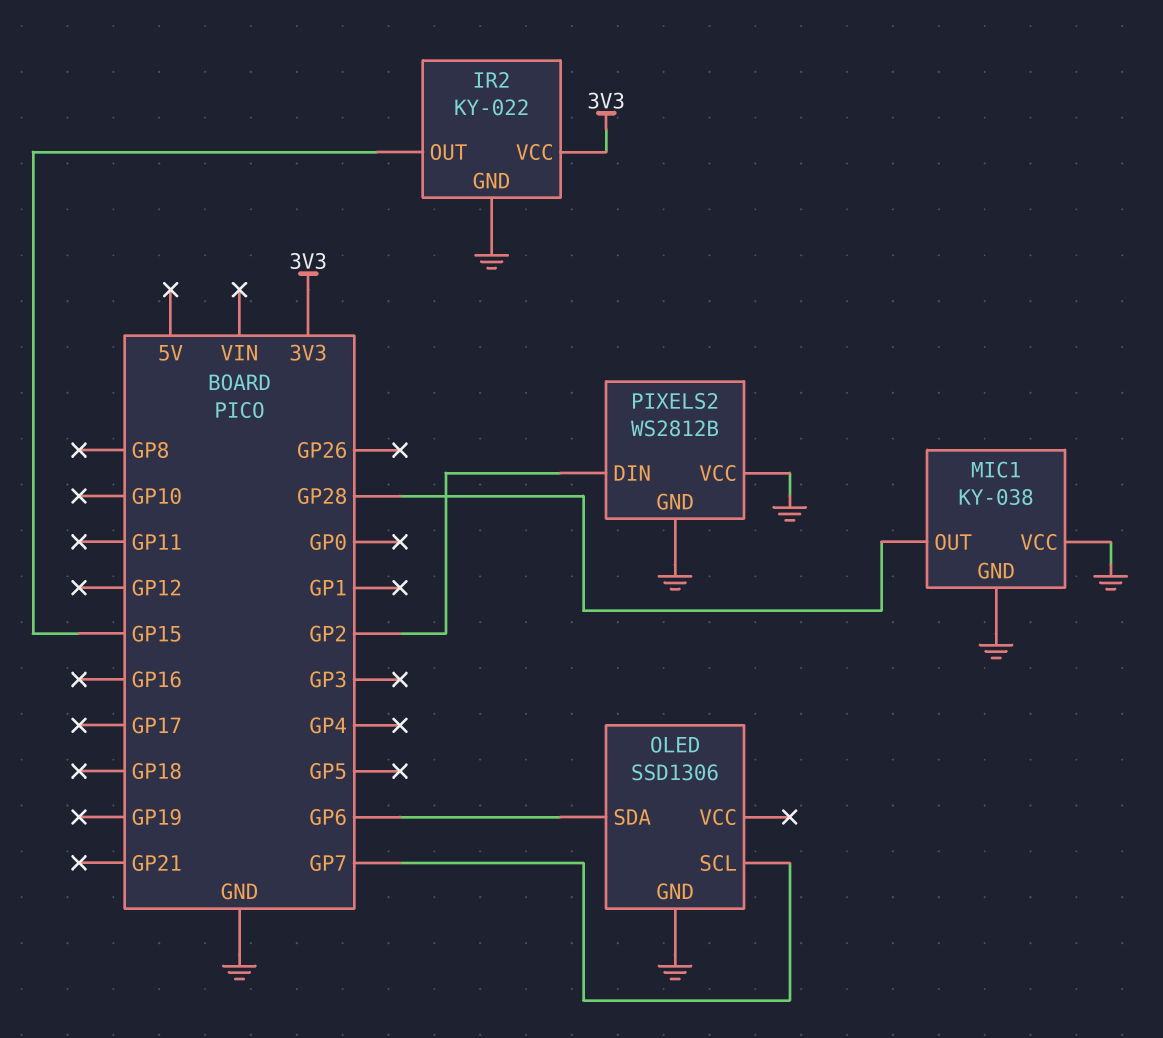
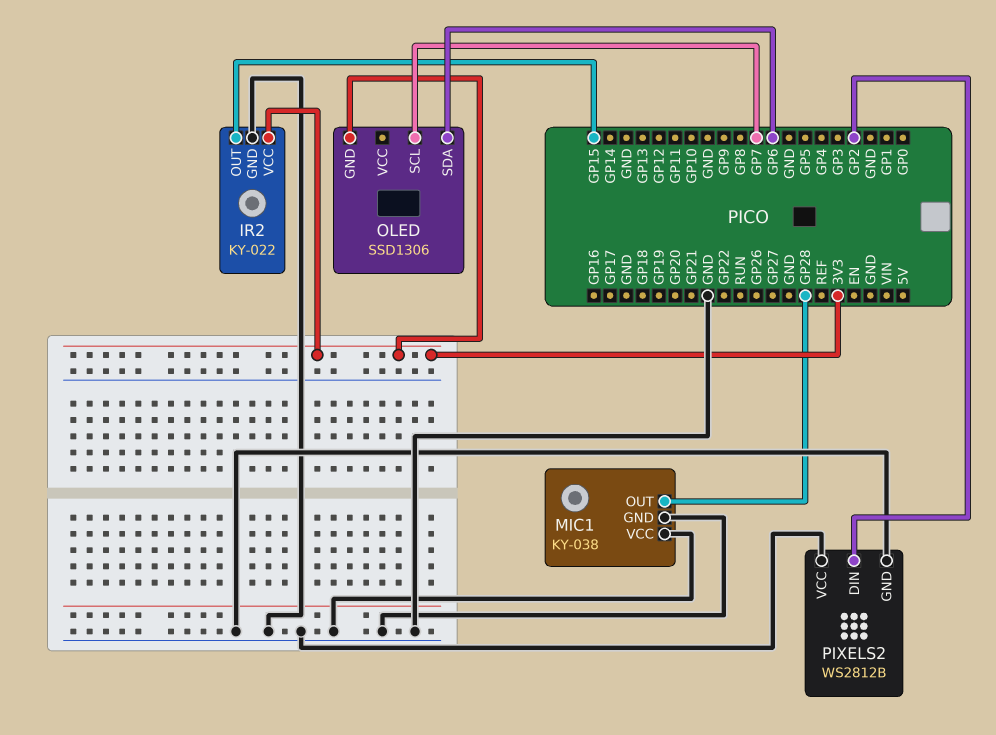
OLED pin GND: GND -> 3V3

